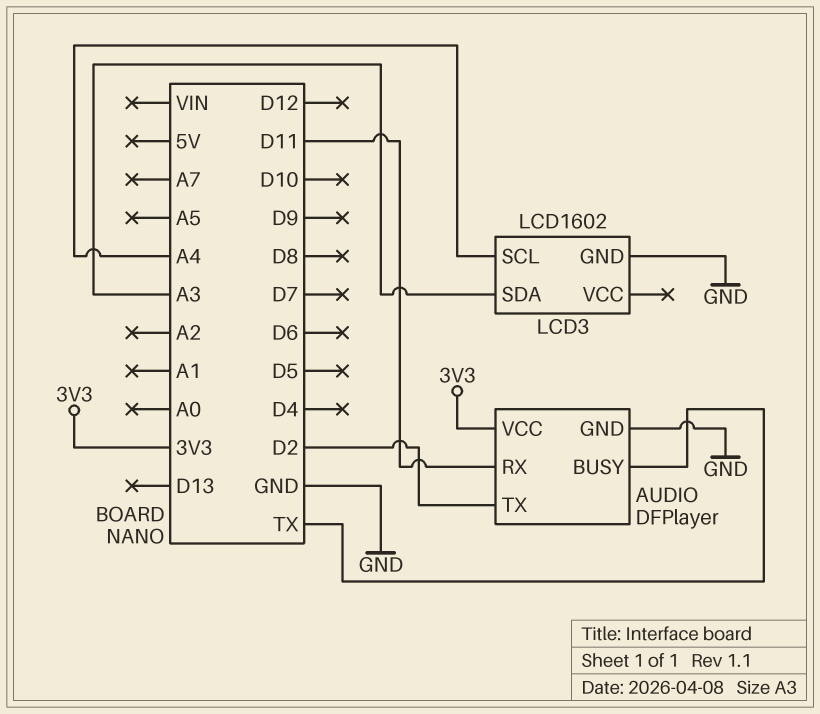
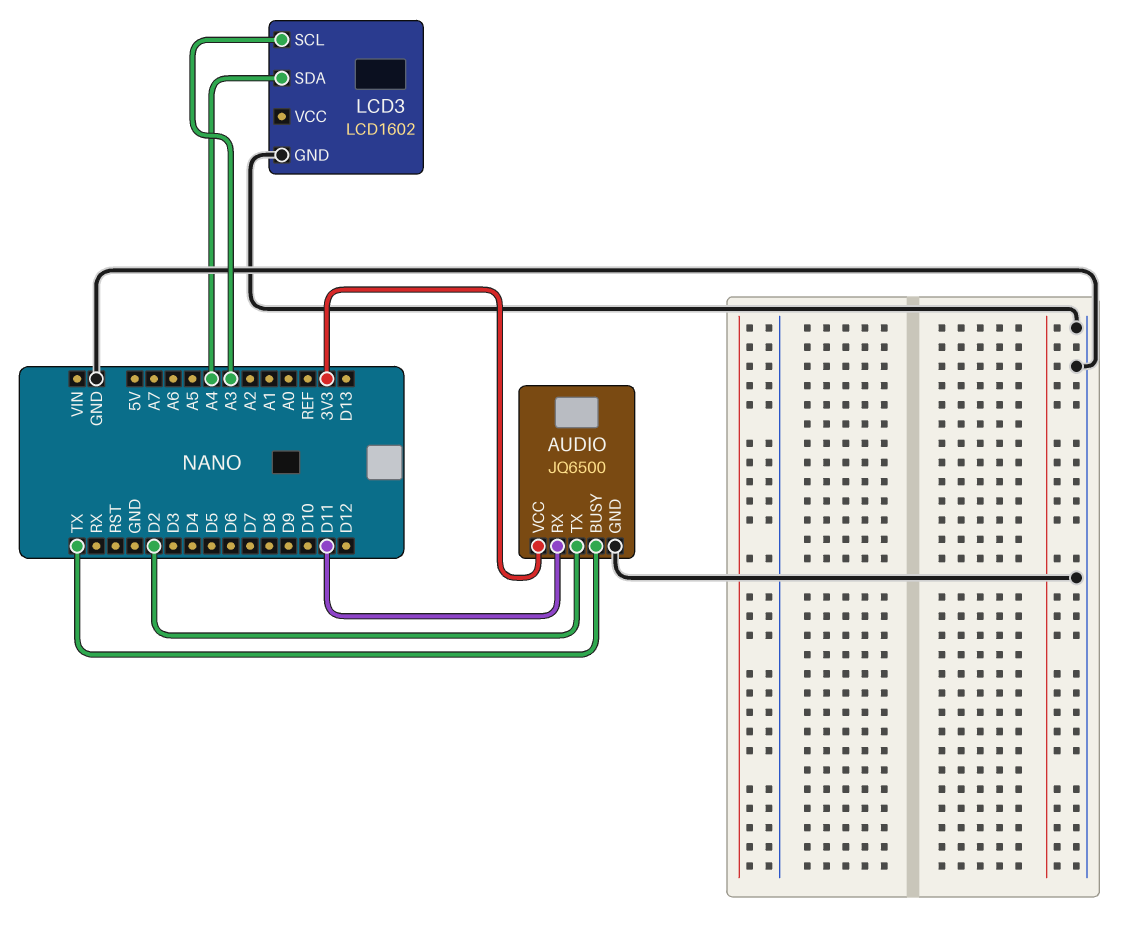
AUDIO: DFPlayer -> JQ6500
LCD3 pin SCL: A4 -> A3
LCD3 pin SDA: A3 -> A4

